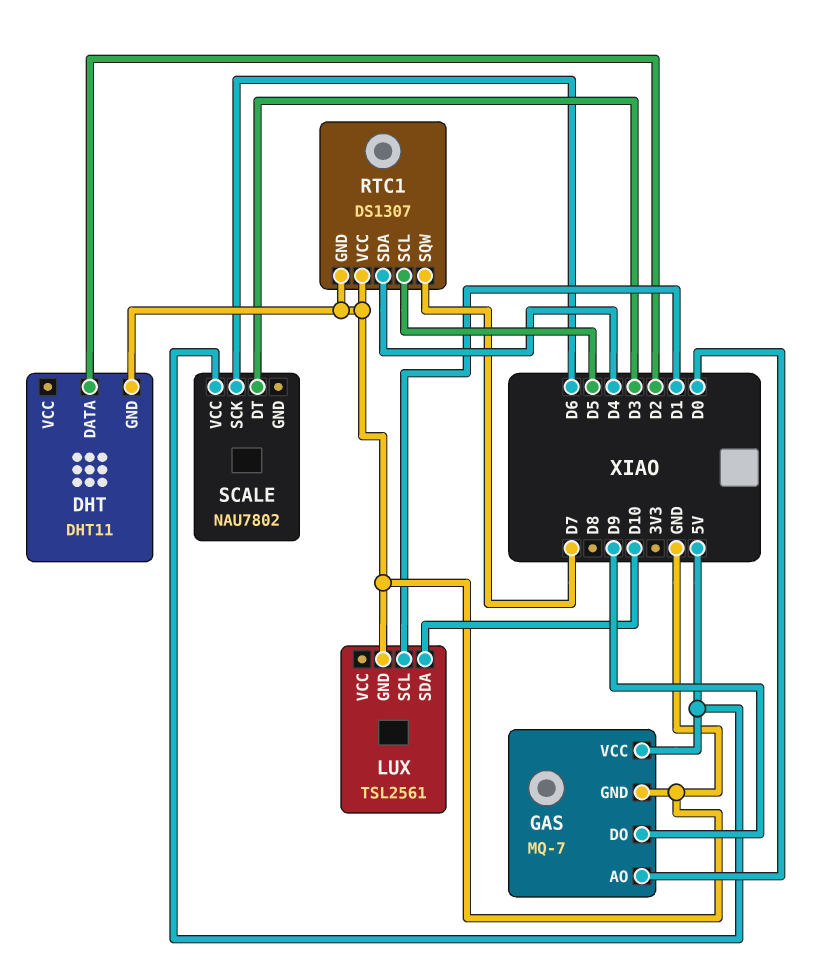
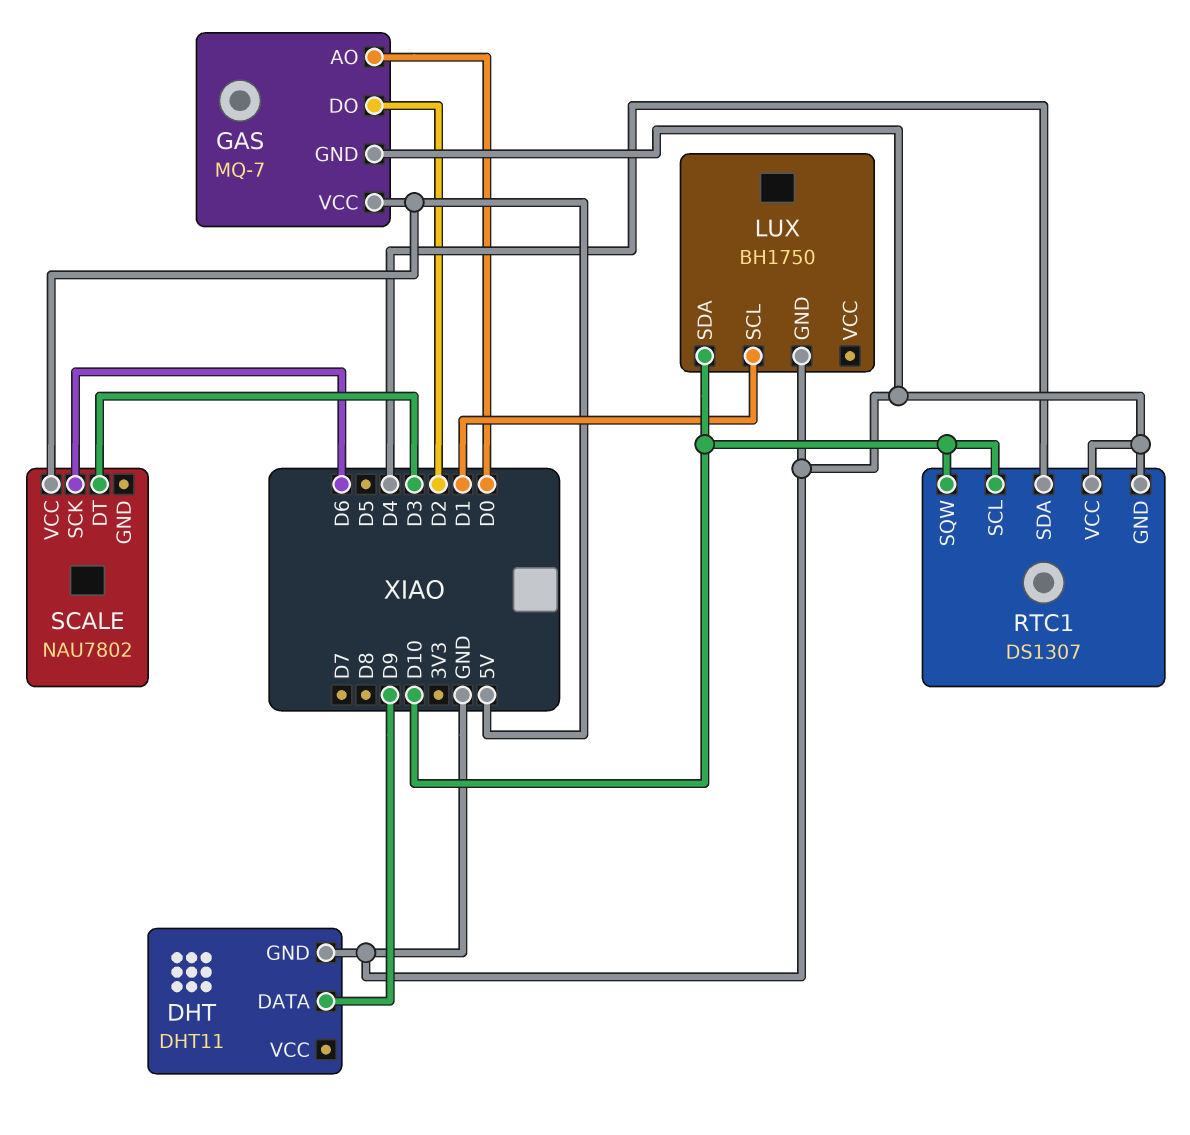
DHT pin DATA: D2 -> D9
GAS pin DO: D9 -> D2
LUX: TSL2561 -> BH1750
RTC1 pin SCL: D5 -> D10
RTC1 pin SQW: D7 -> D10

